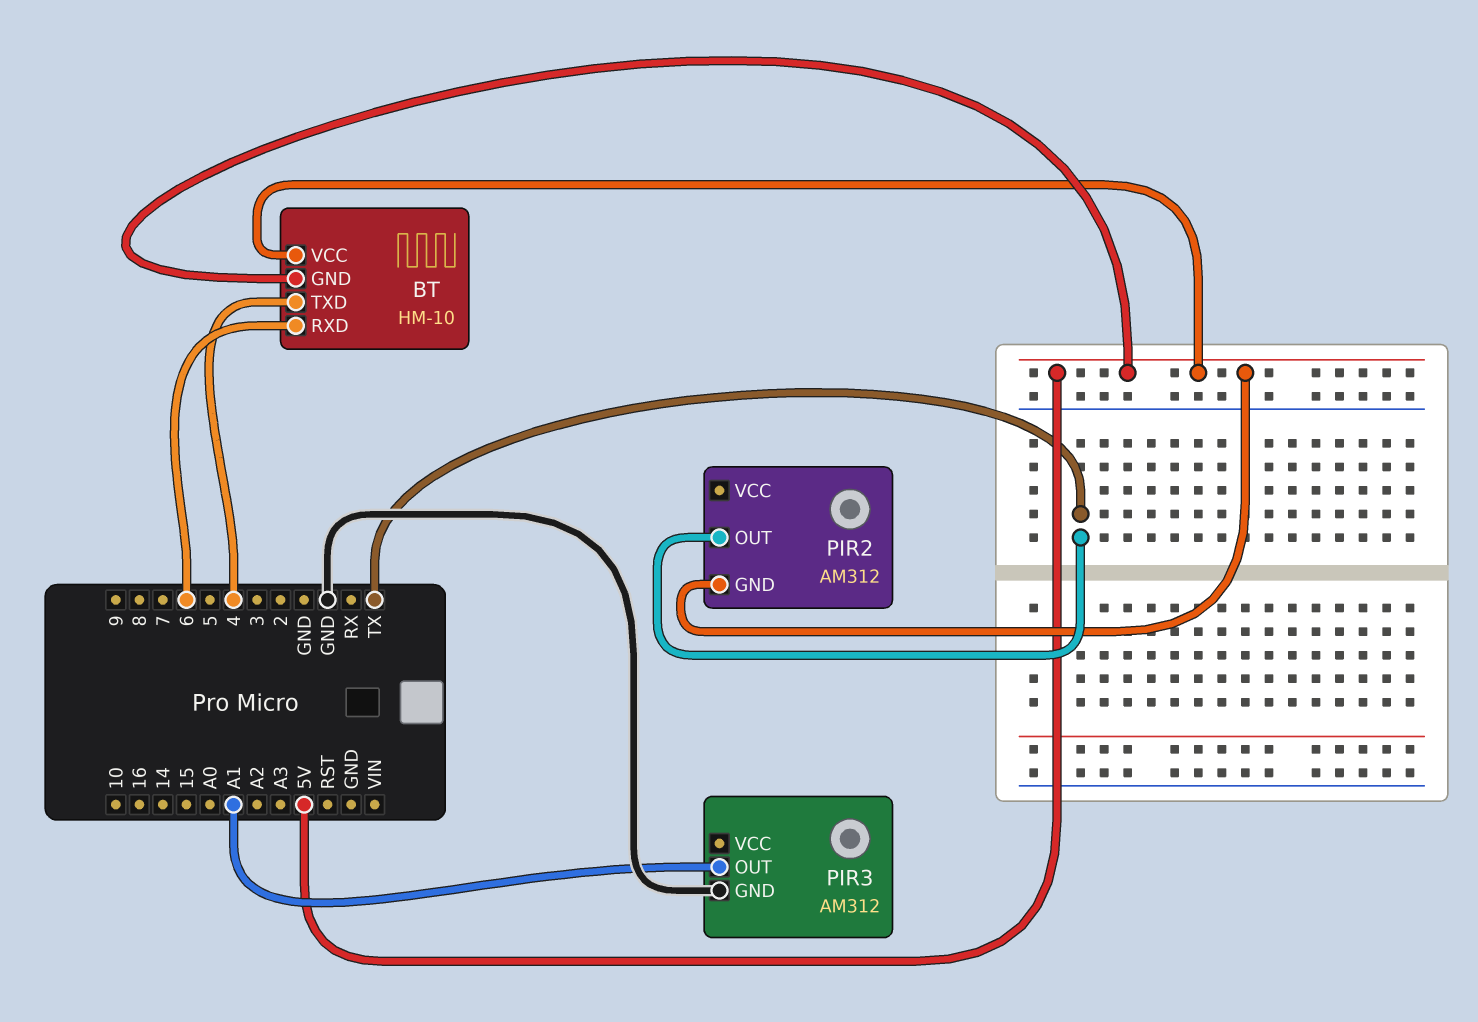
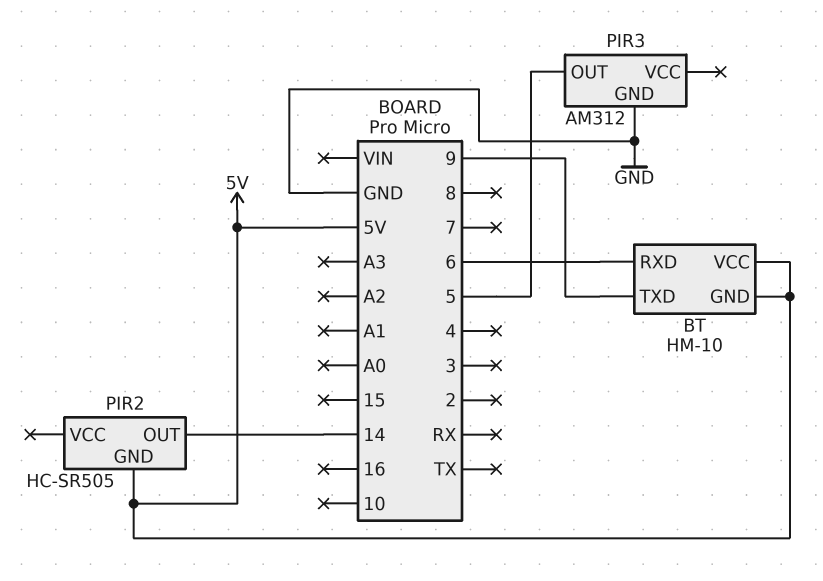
BT pin TXD: 4 -> 9
PIR2: AM312 -> HC-SR505
PIR2 pin OUT: TX -> 14
PIR3 pin OUT: A1 -> 5

